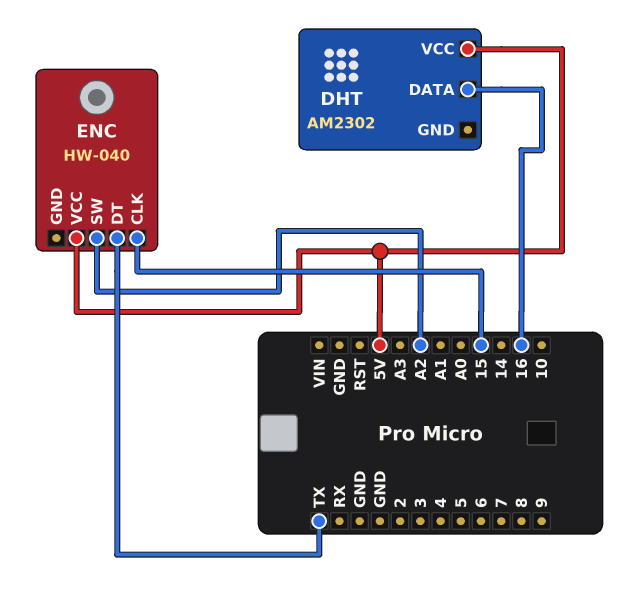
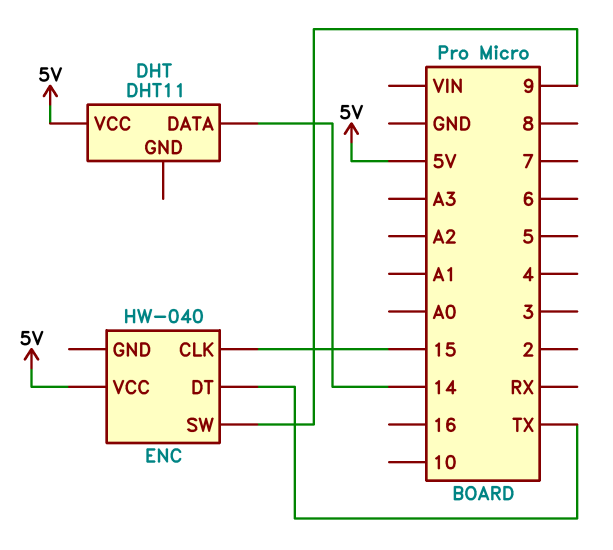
DHT: AM2302 -> DHT11
DHT pin DATA: 16 -> 14
ENC pin SW: A2 -> 9

